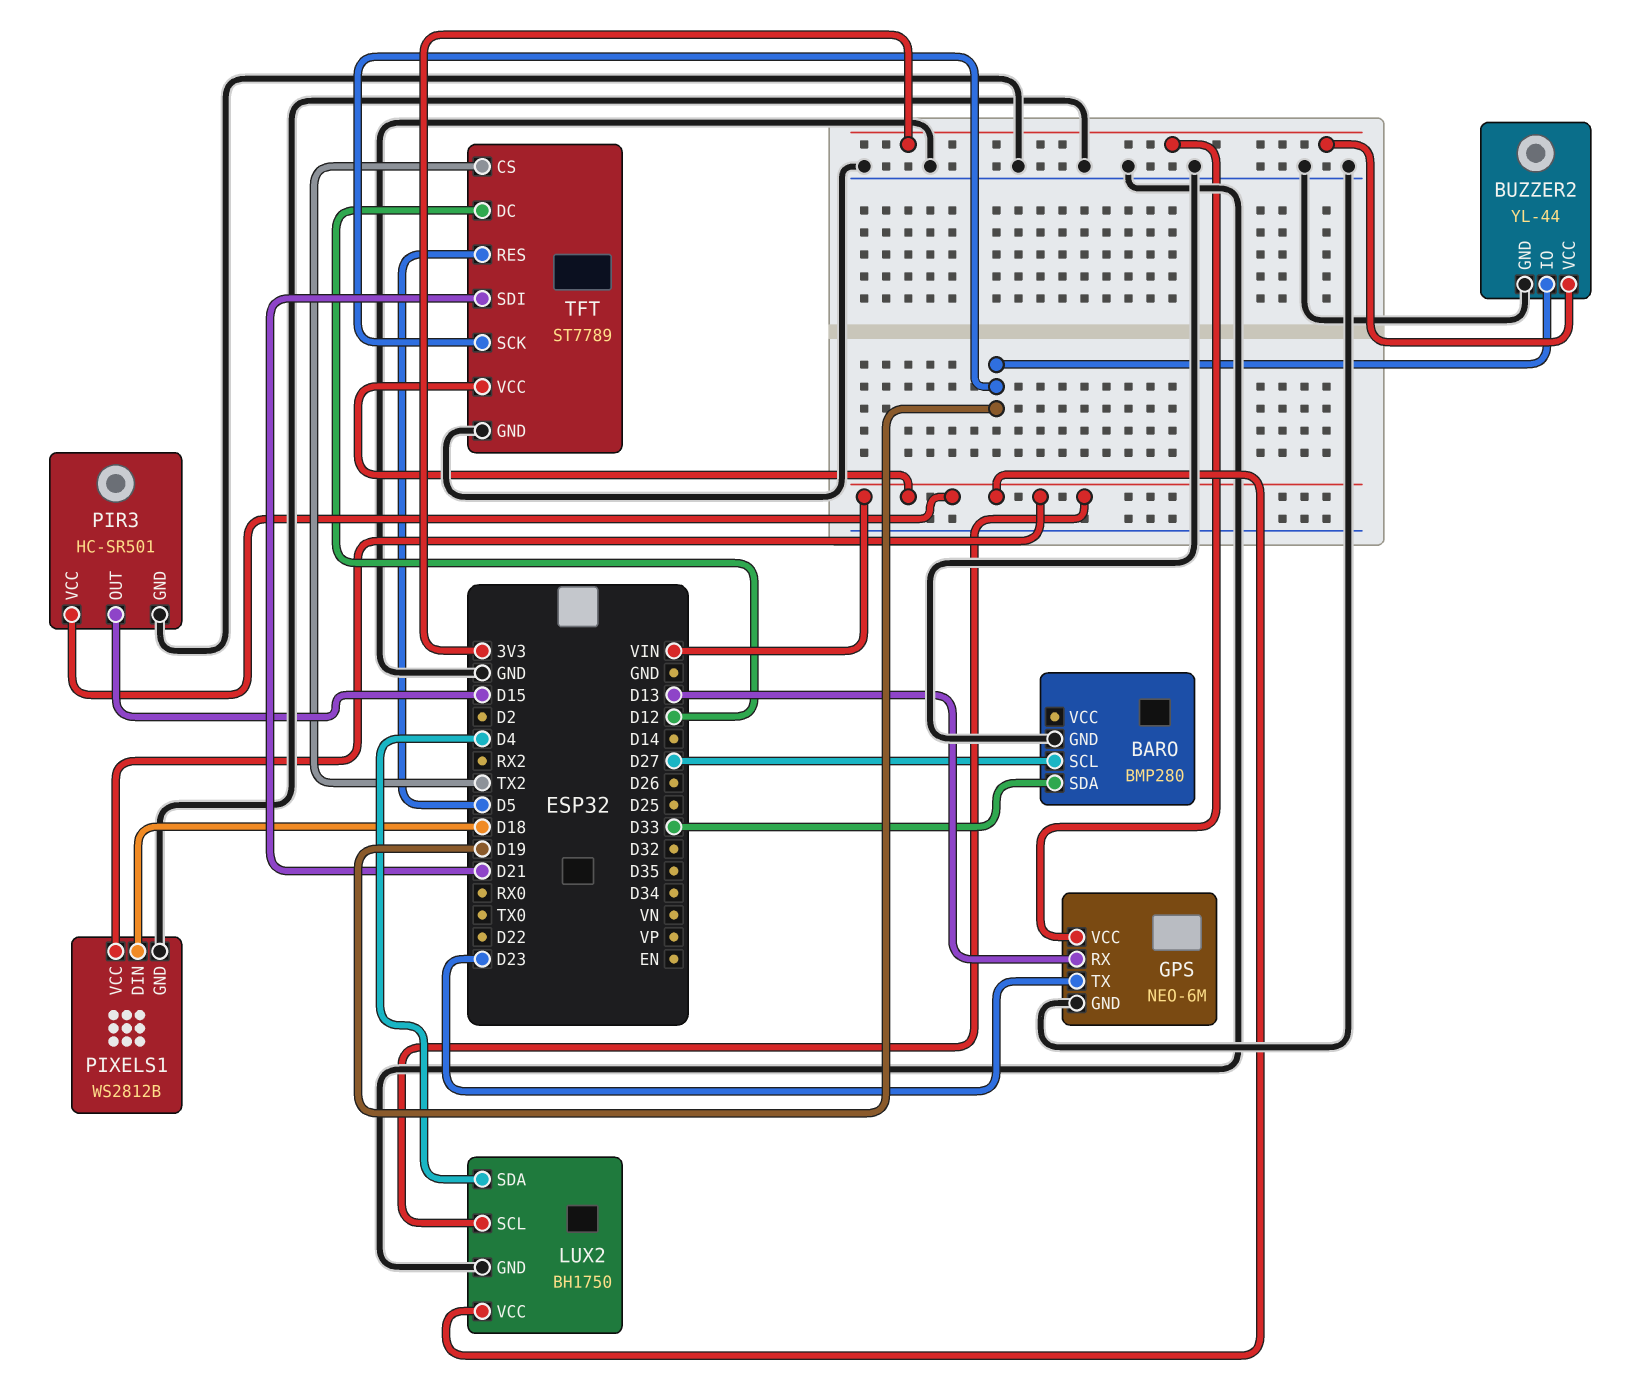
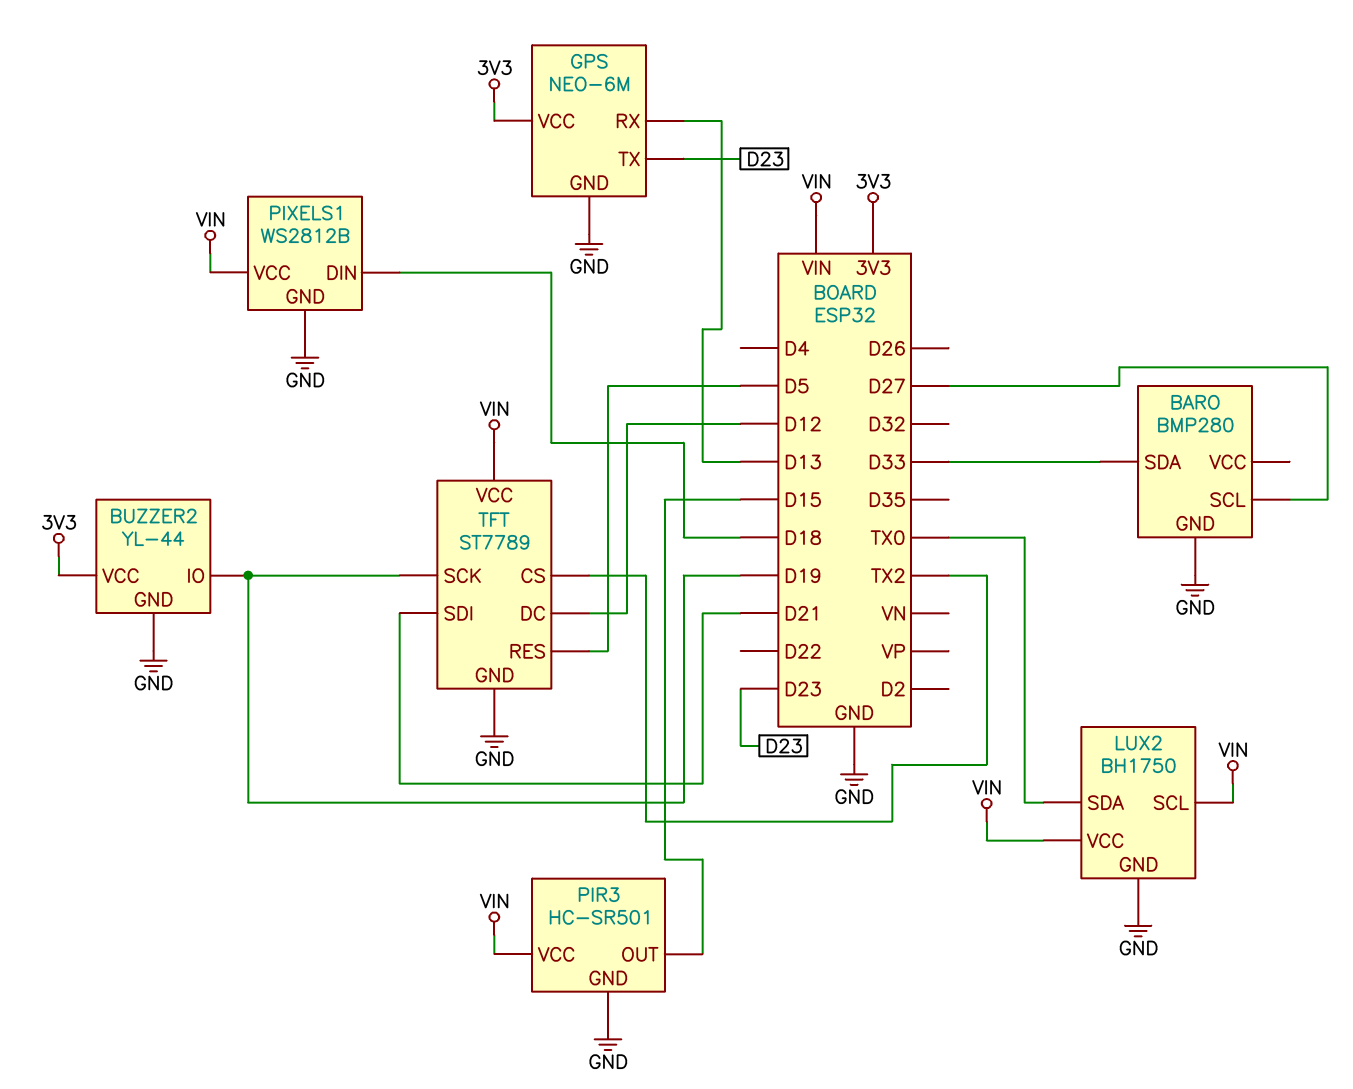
LUX2 pin SDA: D4 -> TX0

